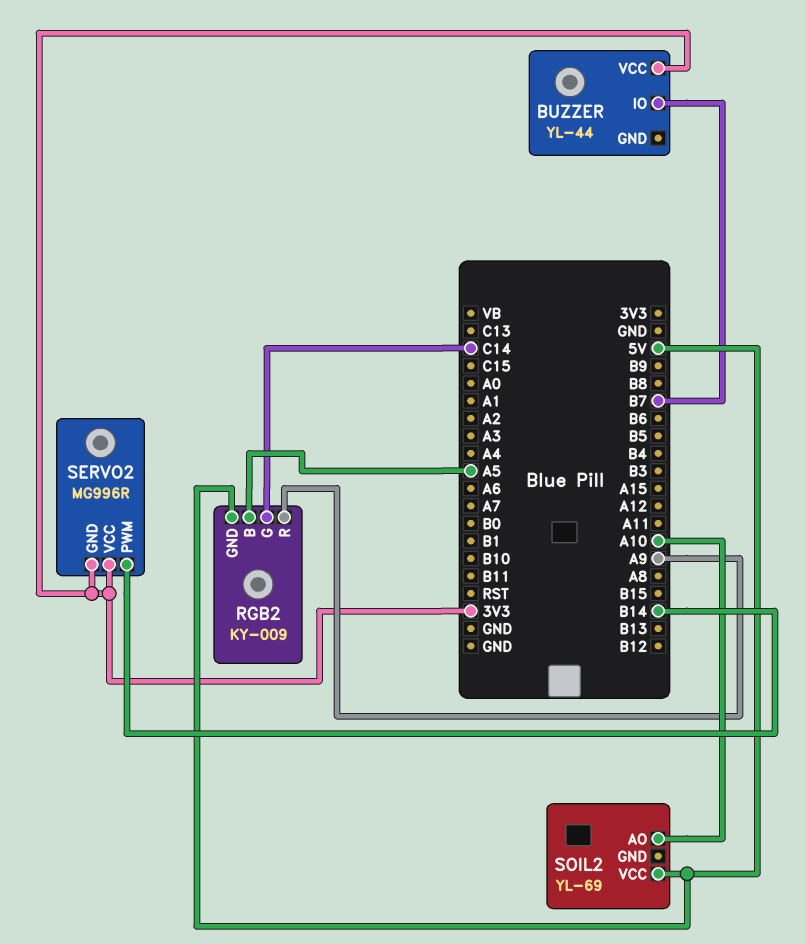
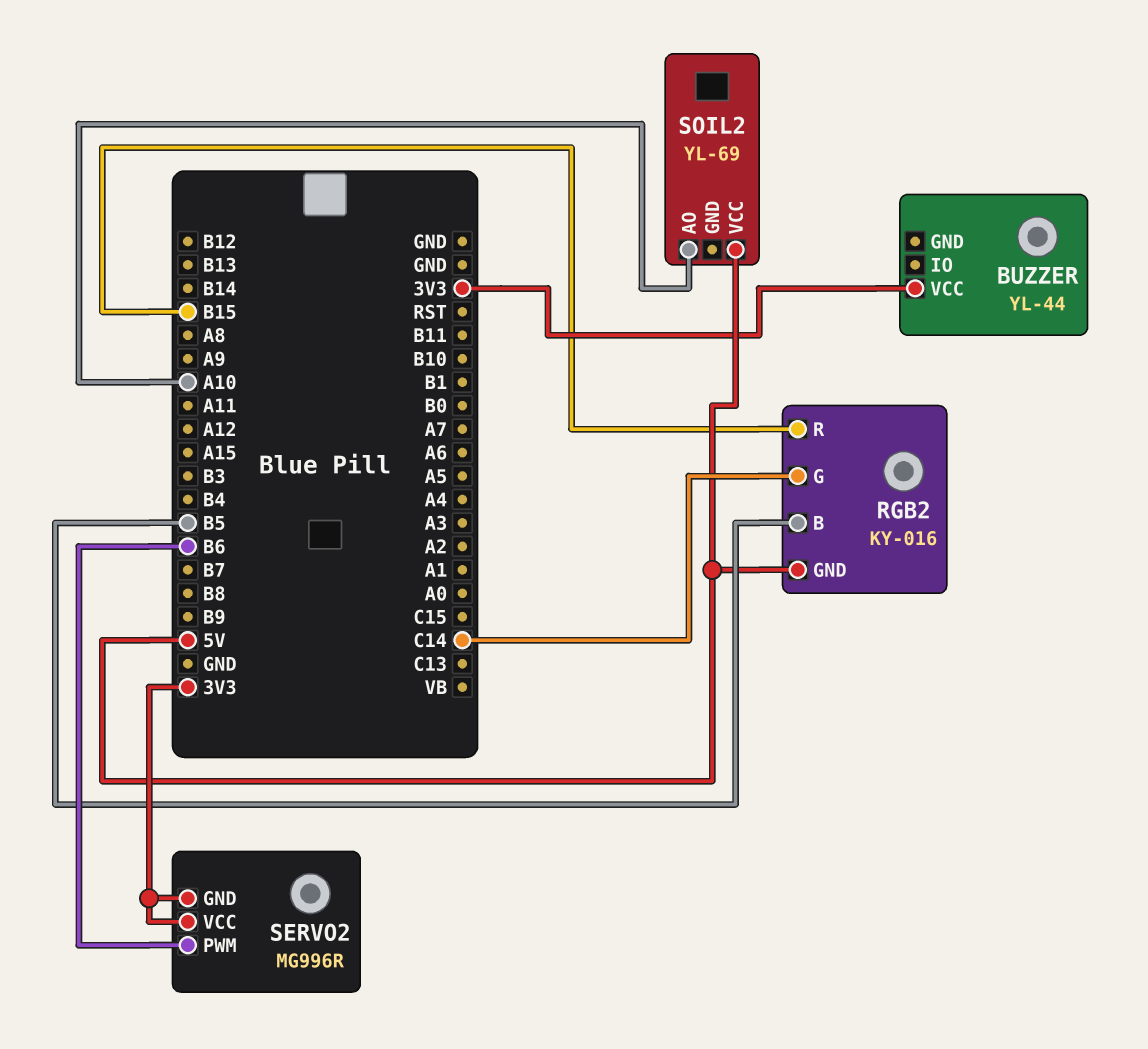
BUZZER pin IO: B7 -> none
RGB2: KY-009 -> KY-016
RGB2 pin B: A5 -> B5
RGB2 pin R: A9 -> B15
SERVO2 pin PWM: B14 -> B6

